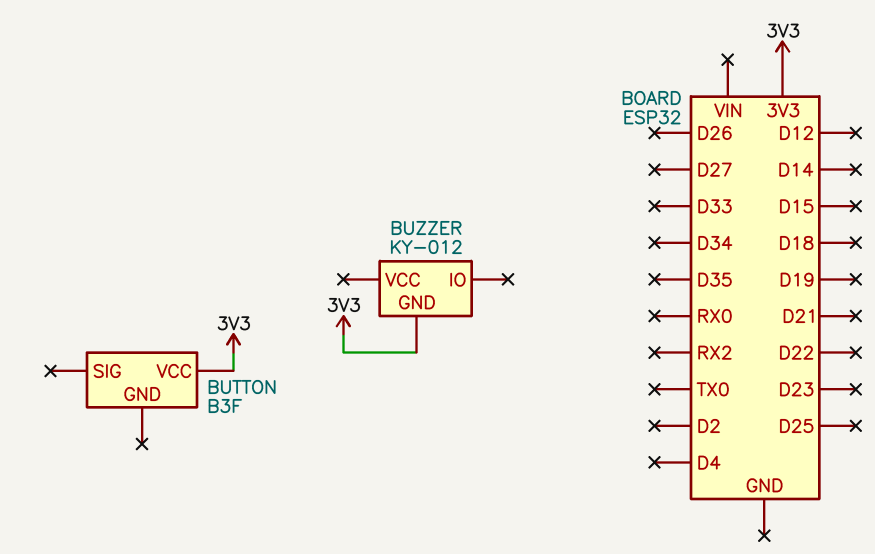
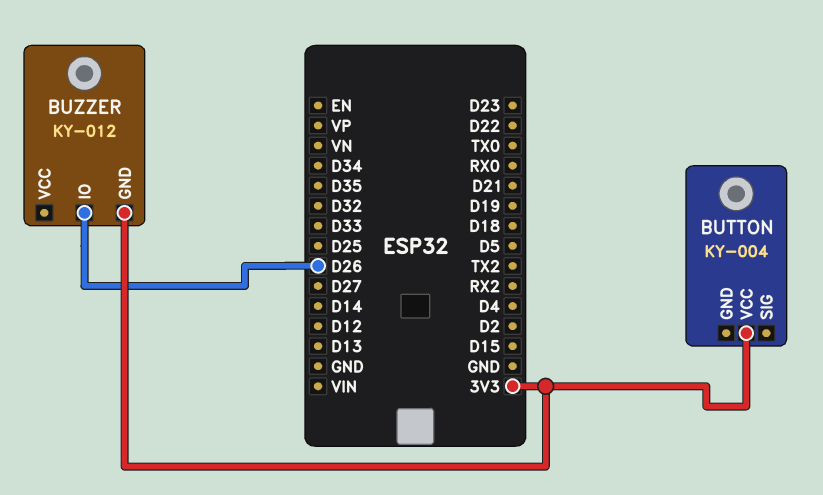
BUTTON: B3F -> KY-004
BUZZER pin IO: none -> D26

